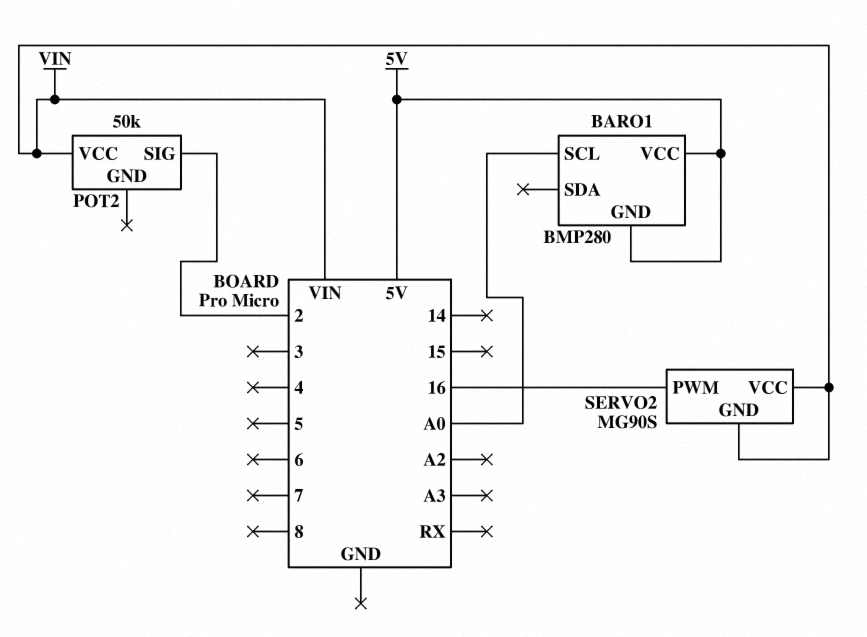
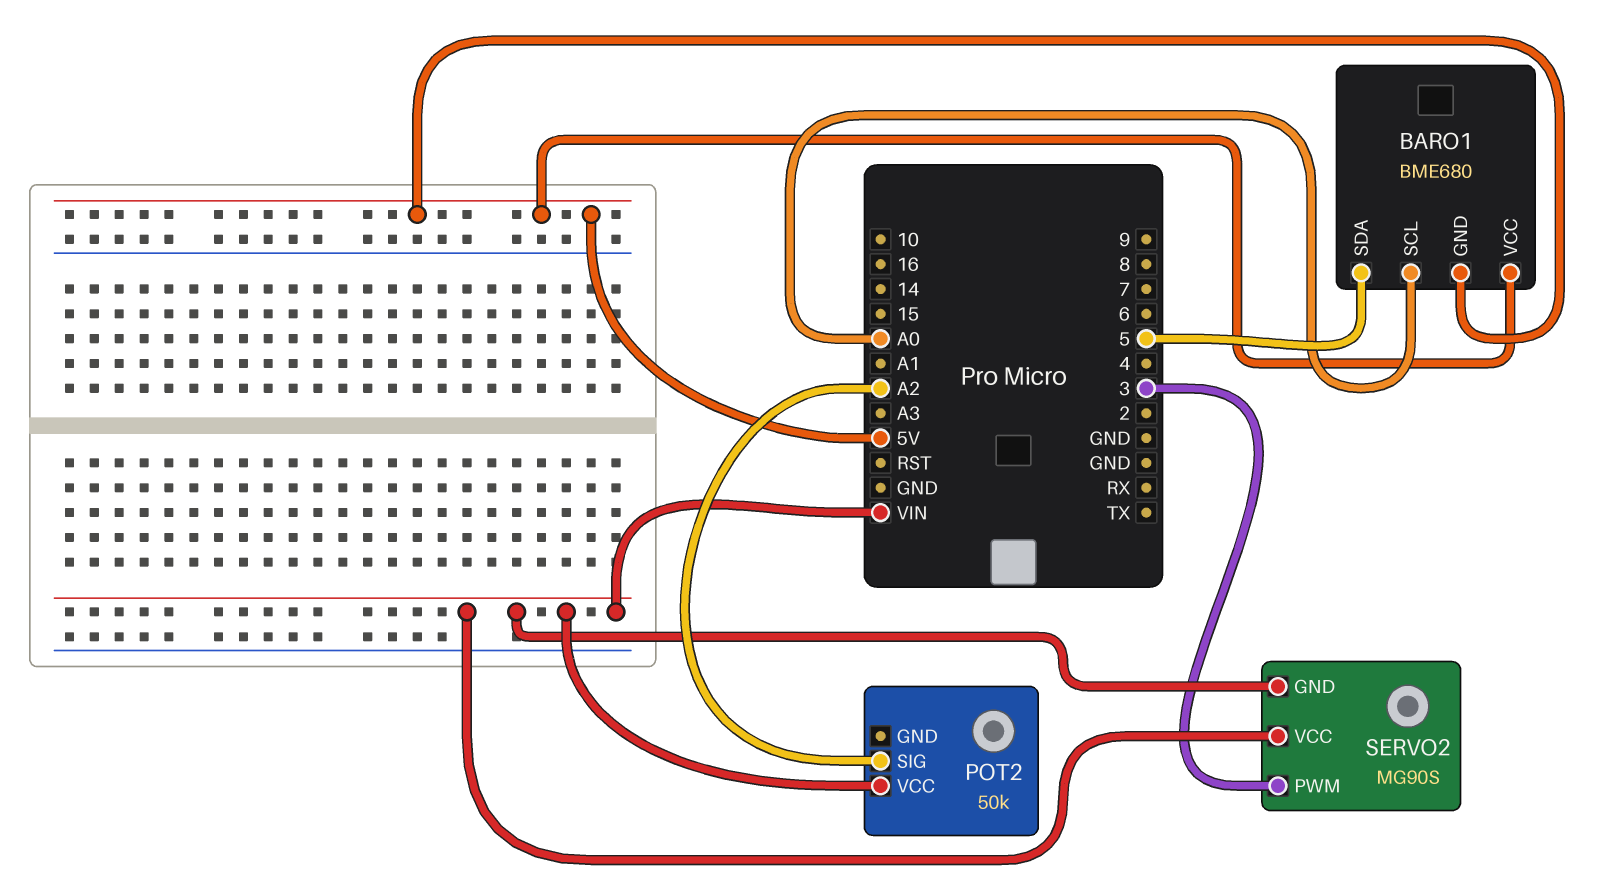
BARO1: BMP280 -> BME680
BARO1 pin SDA: none -> 5
POT2 pin SIG: 2 -> A2
SERVO2 pin PWM: 16 -> 3

